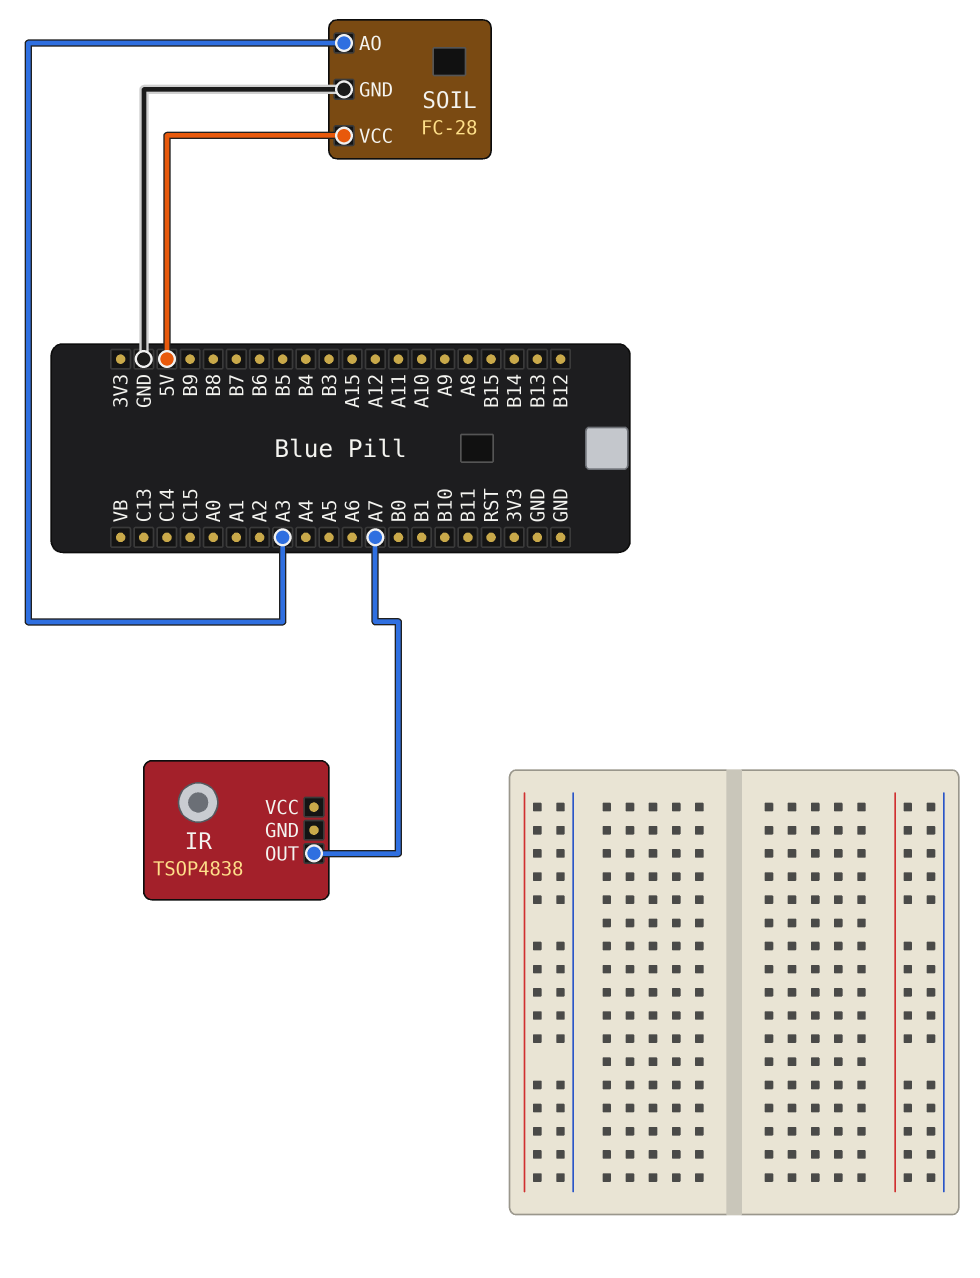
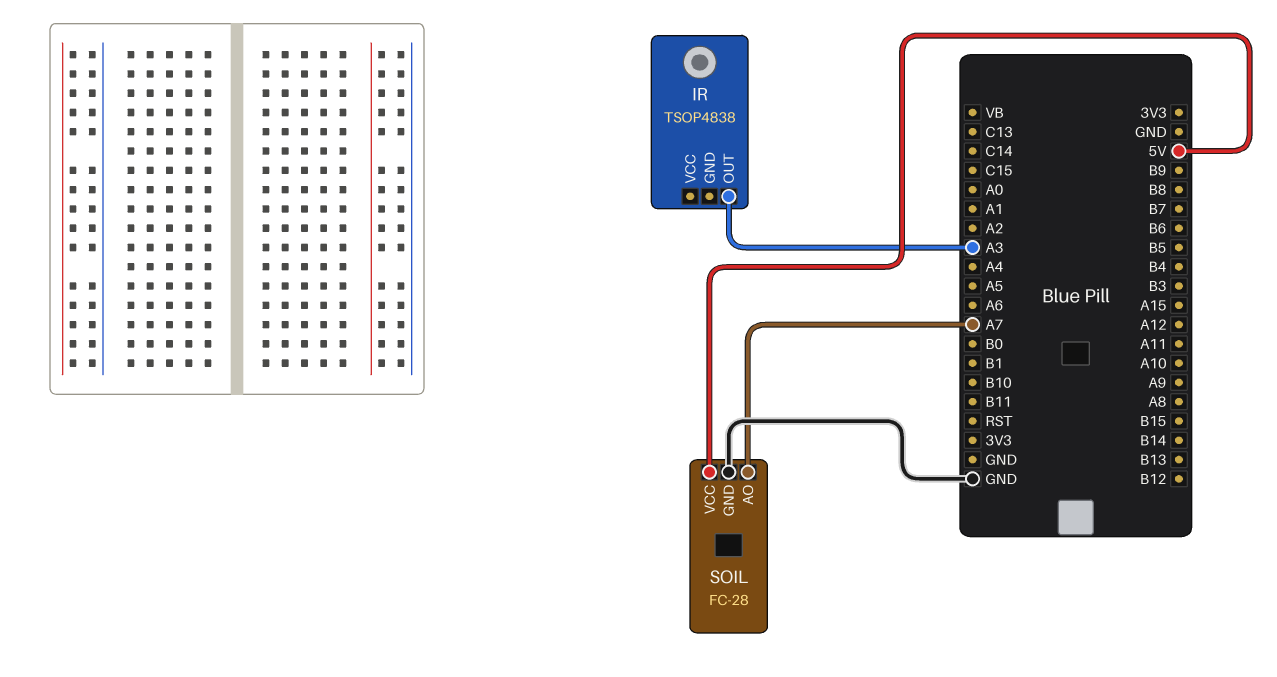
IR pin OUT: A7 -> A3
SOIL pin AO: A3 -> A7

